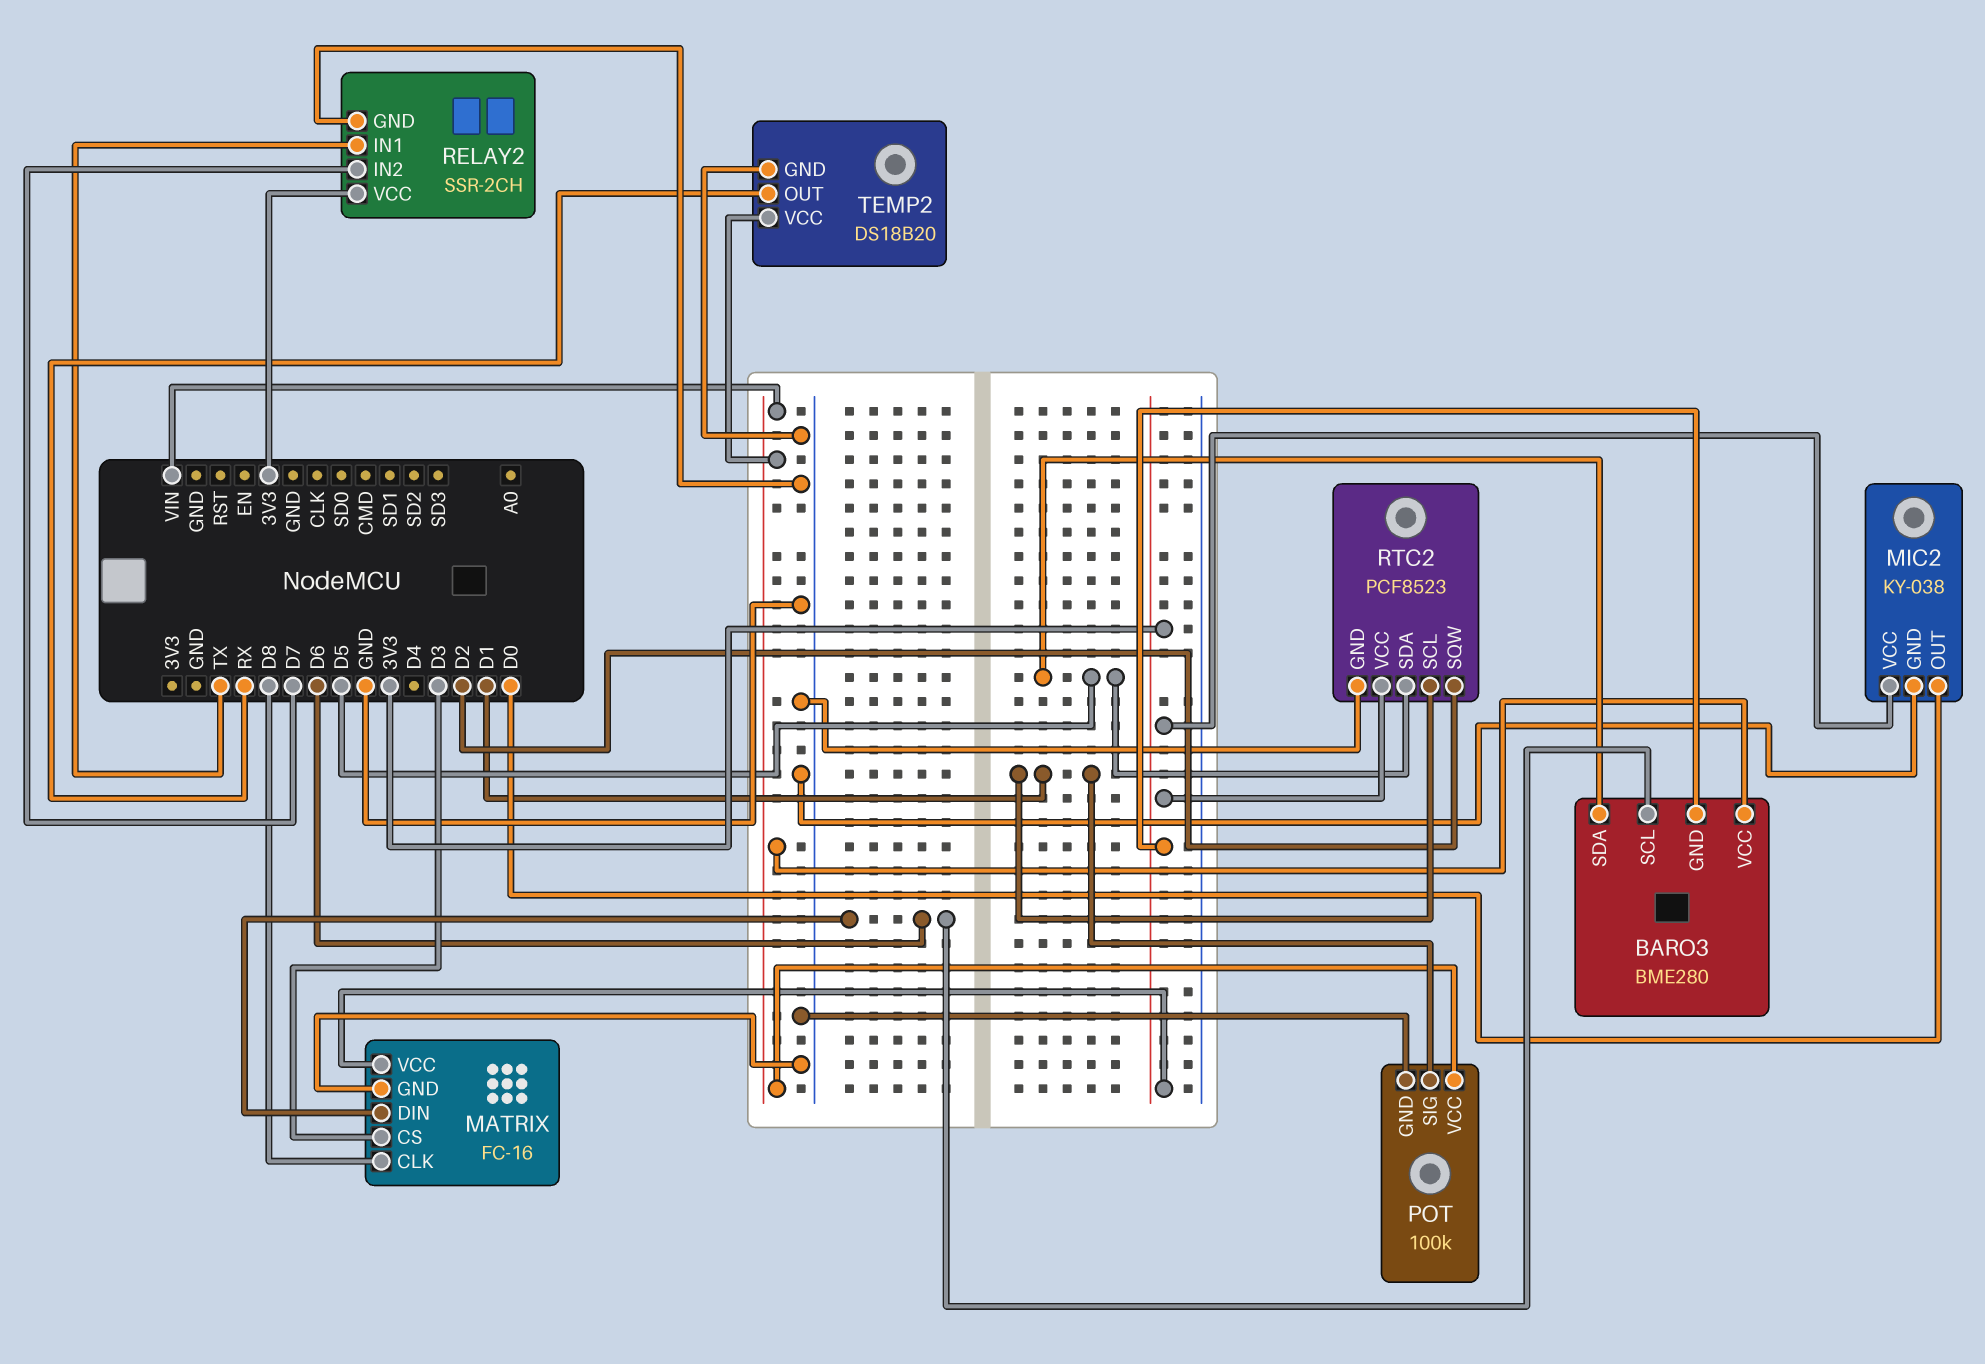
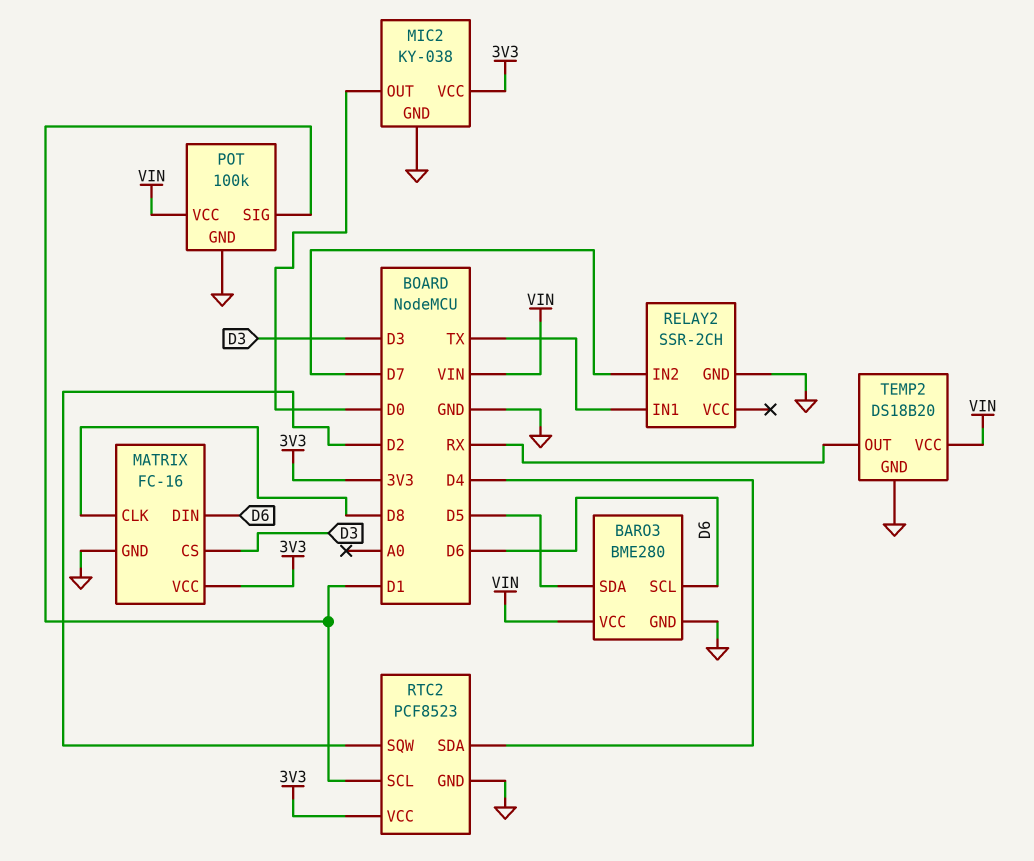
BARO3 pin GND: 3V3 -> GND
RELAY2 pin VCC: 3V3 -> none
RTC2 pin SDA: D5 -> D4

